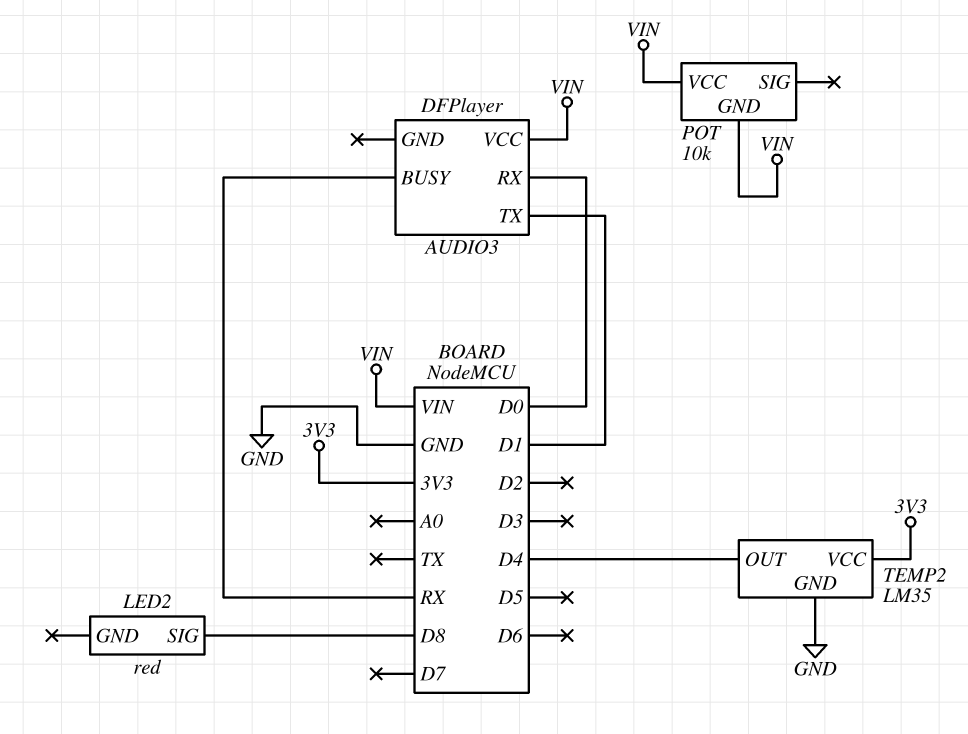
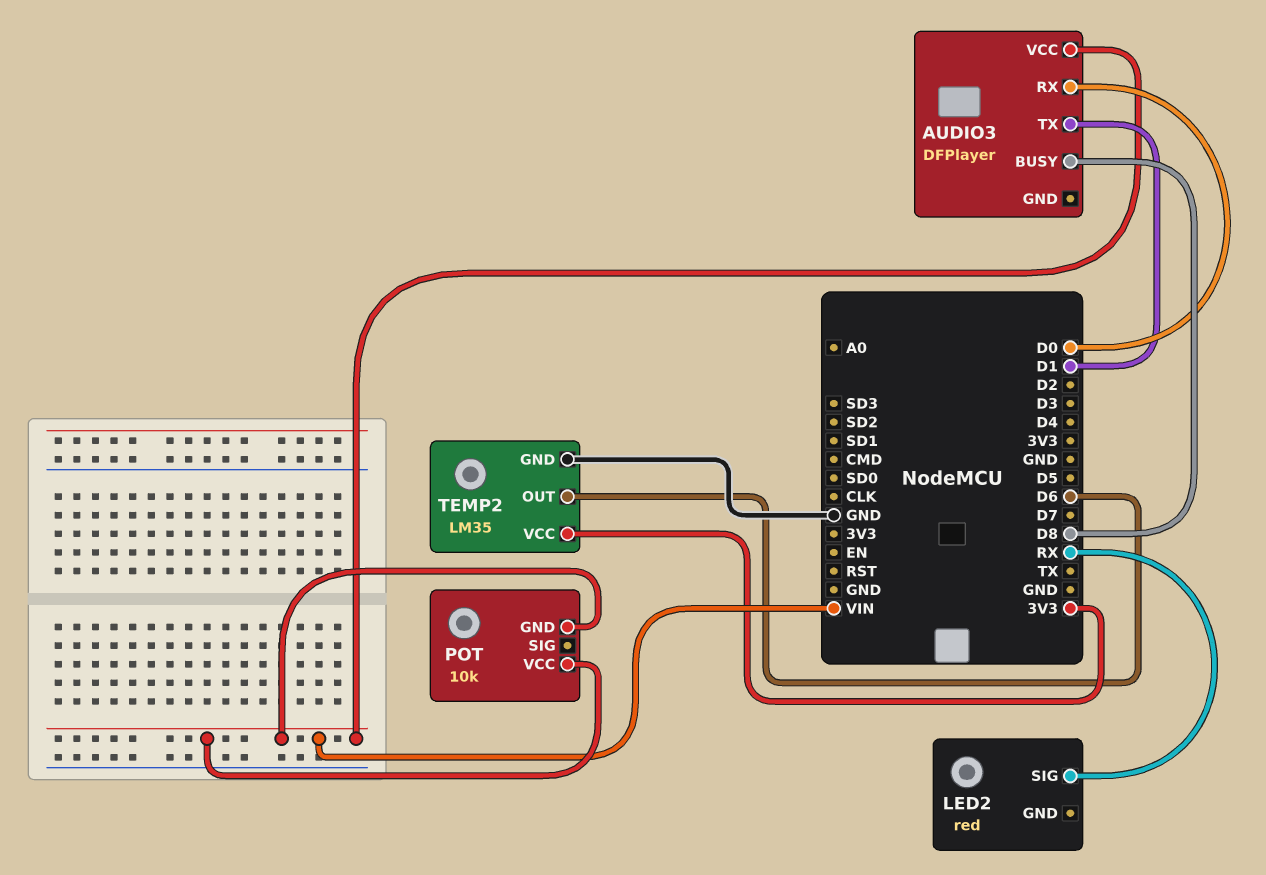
AUDIO3 pin BUSY: RX -> D8
LED2 pin SIG: D8 -> RX
TEMP2 pin OUT: D4 -> D6

